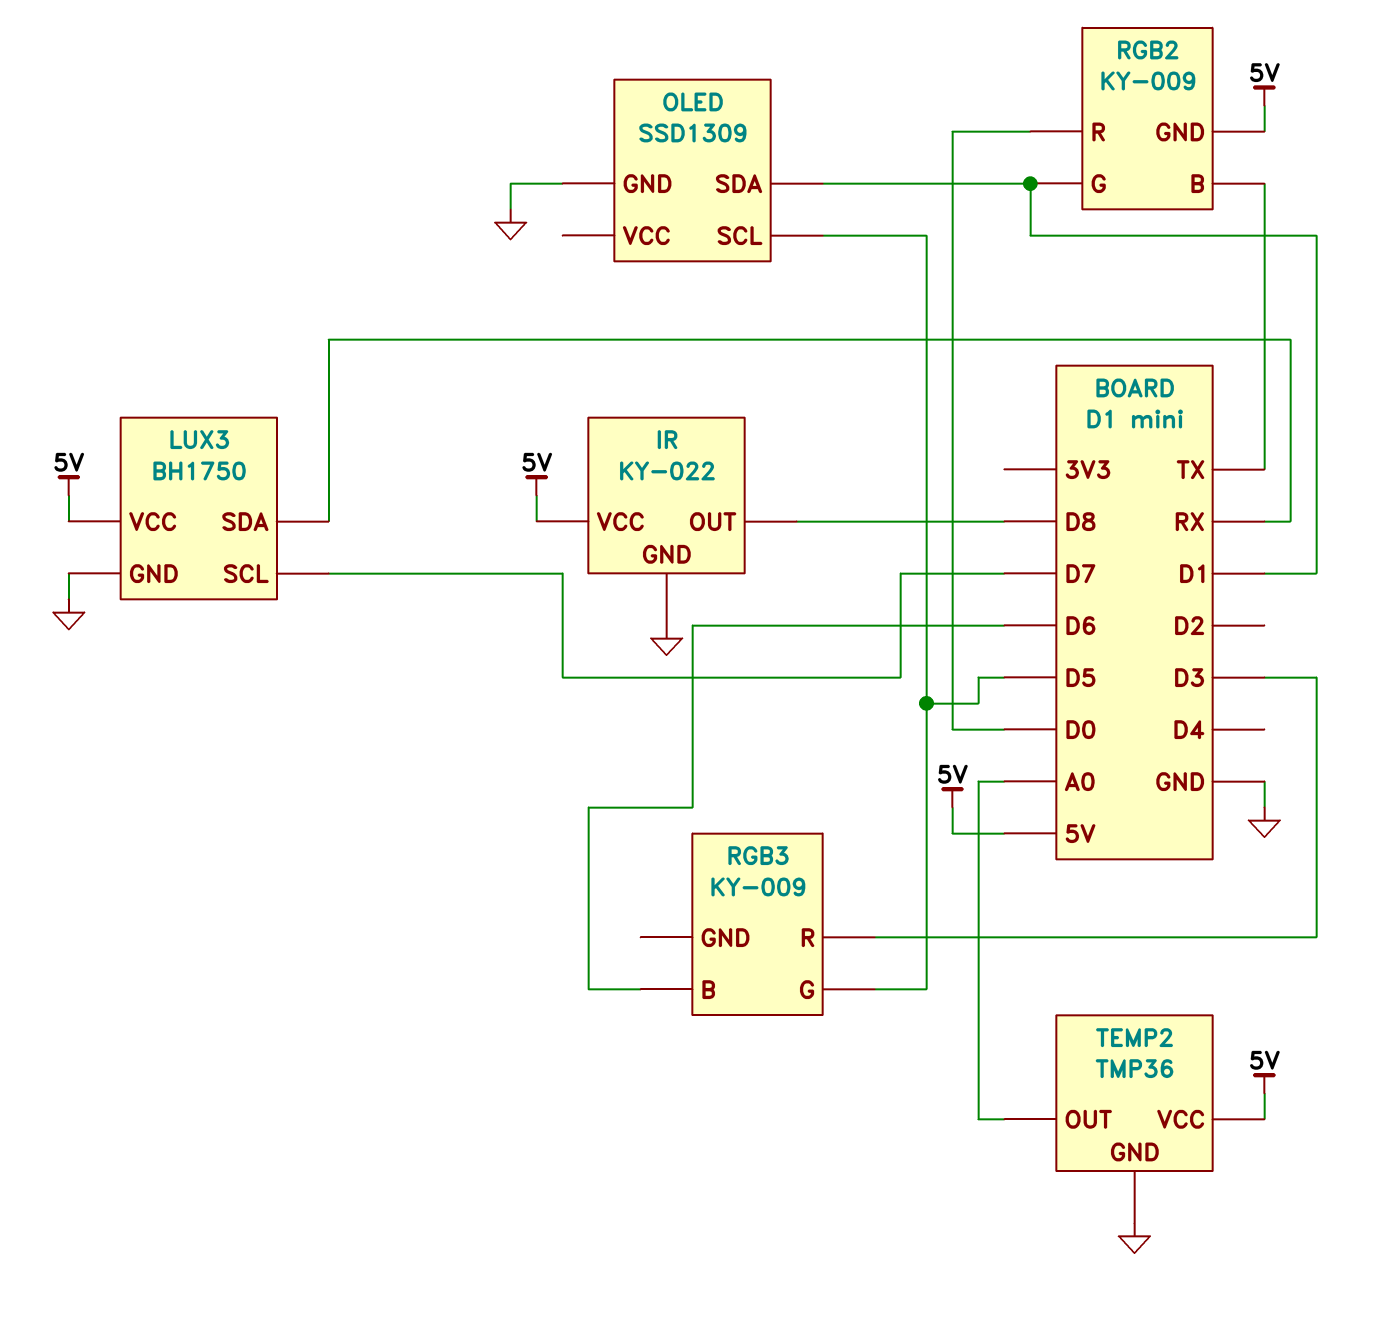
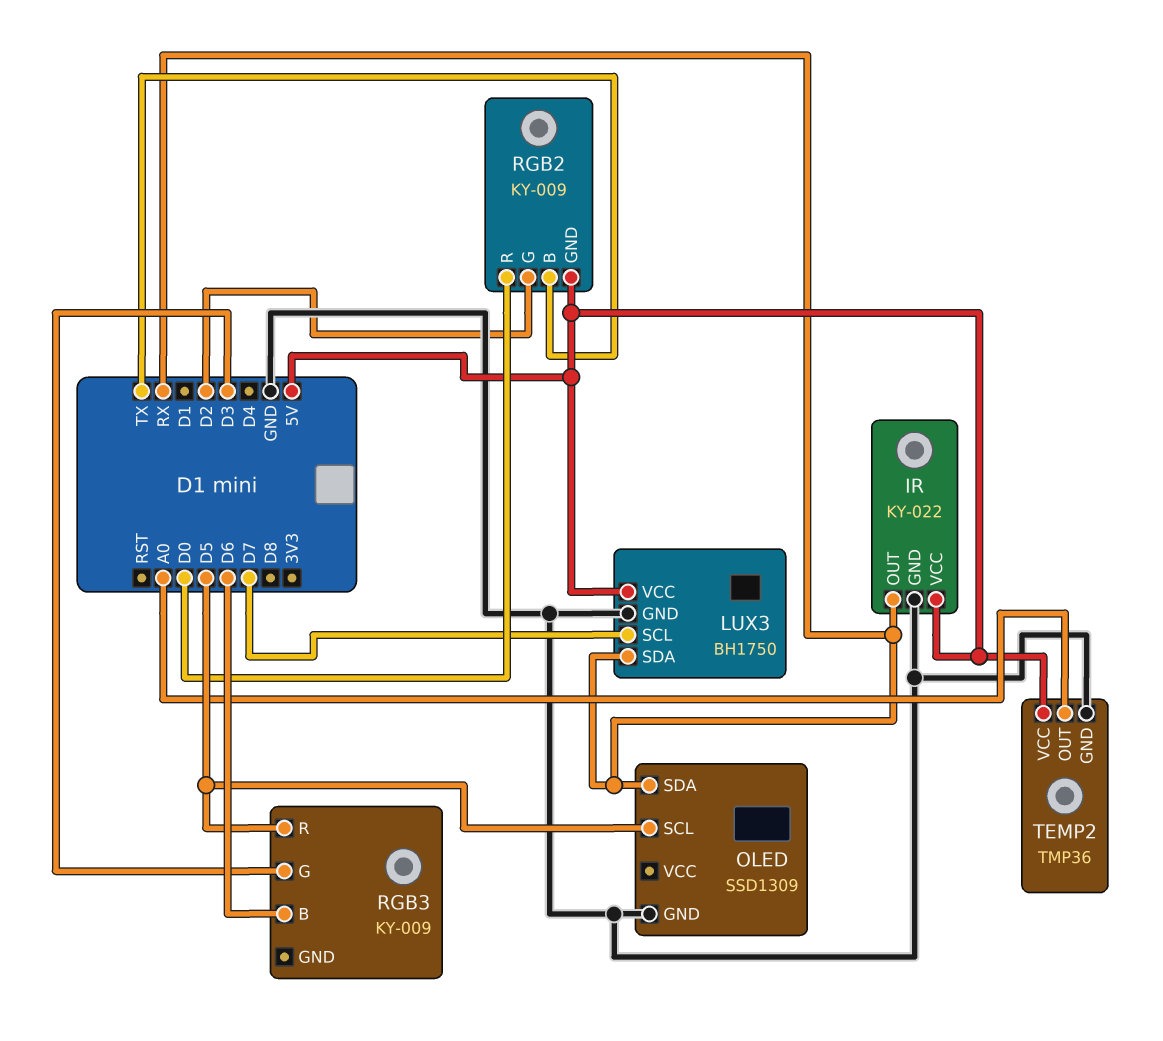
IR pin OUT: D8 -> RX
OLED pin SDA: D1 -> RX
RGB2 pin G: D1 -> D2
RGB3 pin G: D5 -> D3
RGB3 pin R: D3 -> D5

